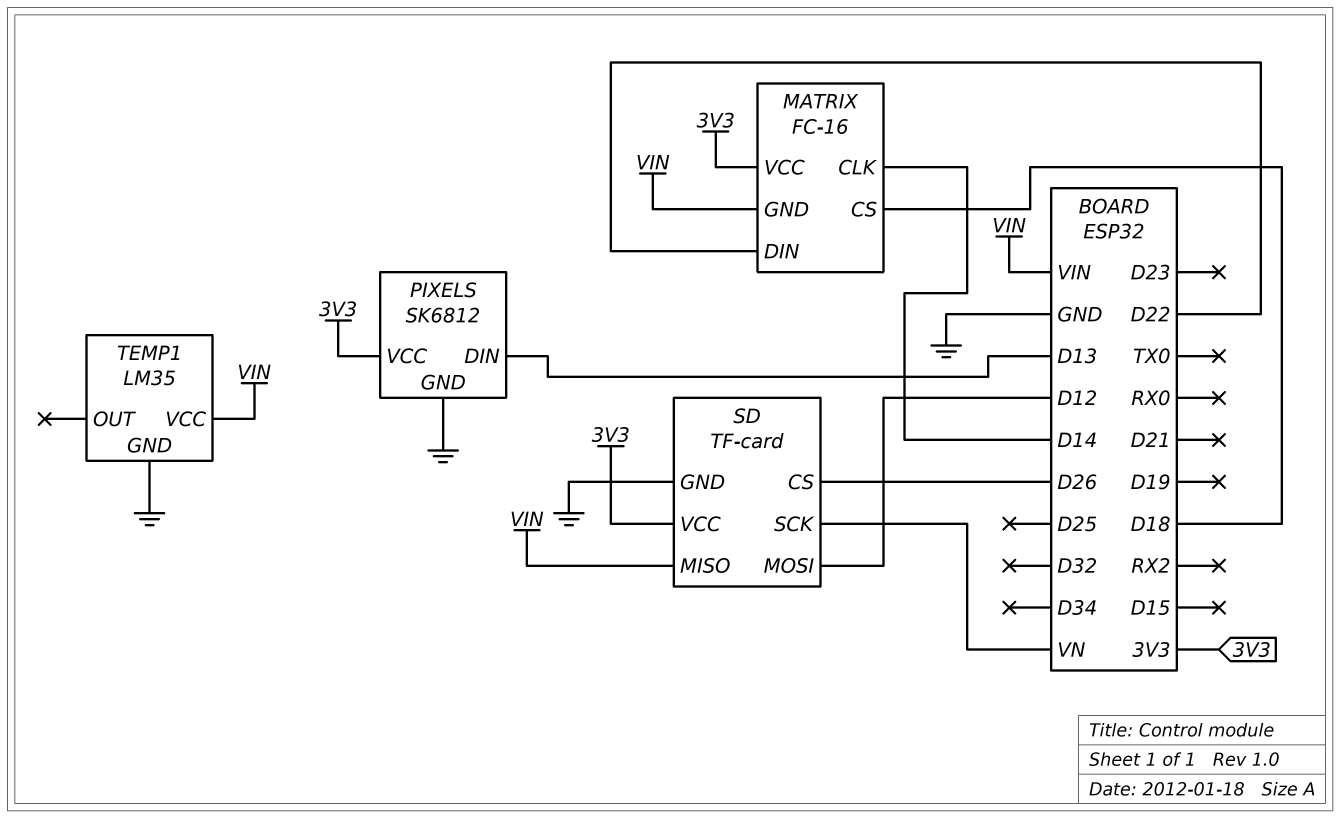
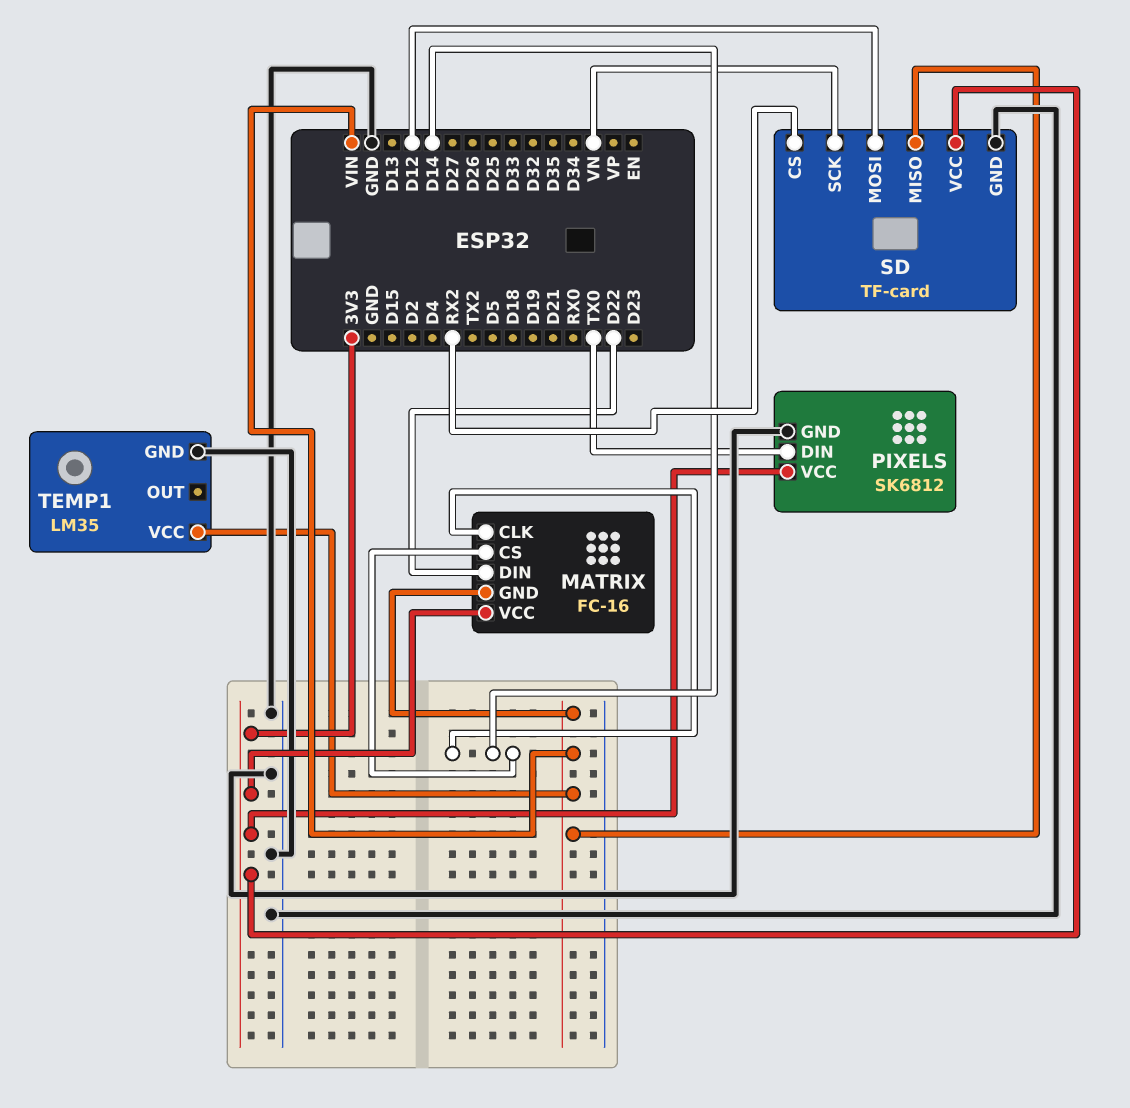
MATRIX pin CS: D18 -> D14
PIXELS pin DIN: D13 -> TX0
SD pin CS: D26 -> RX2

